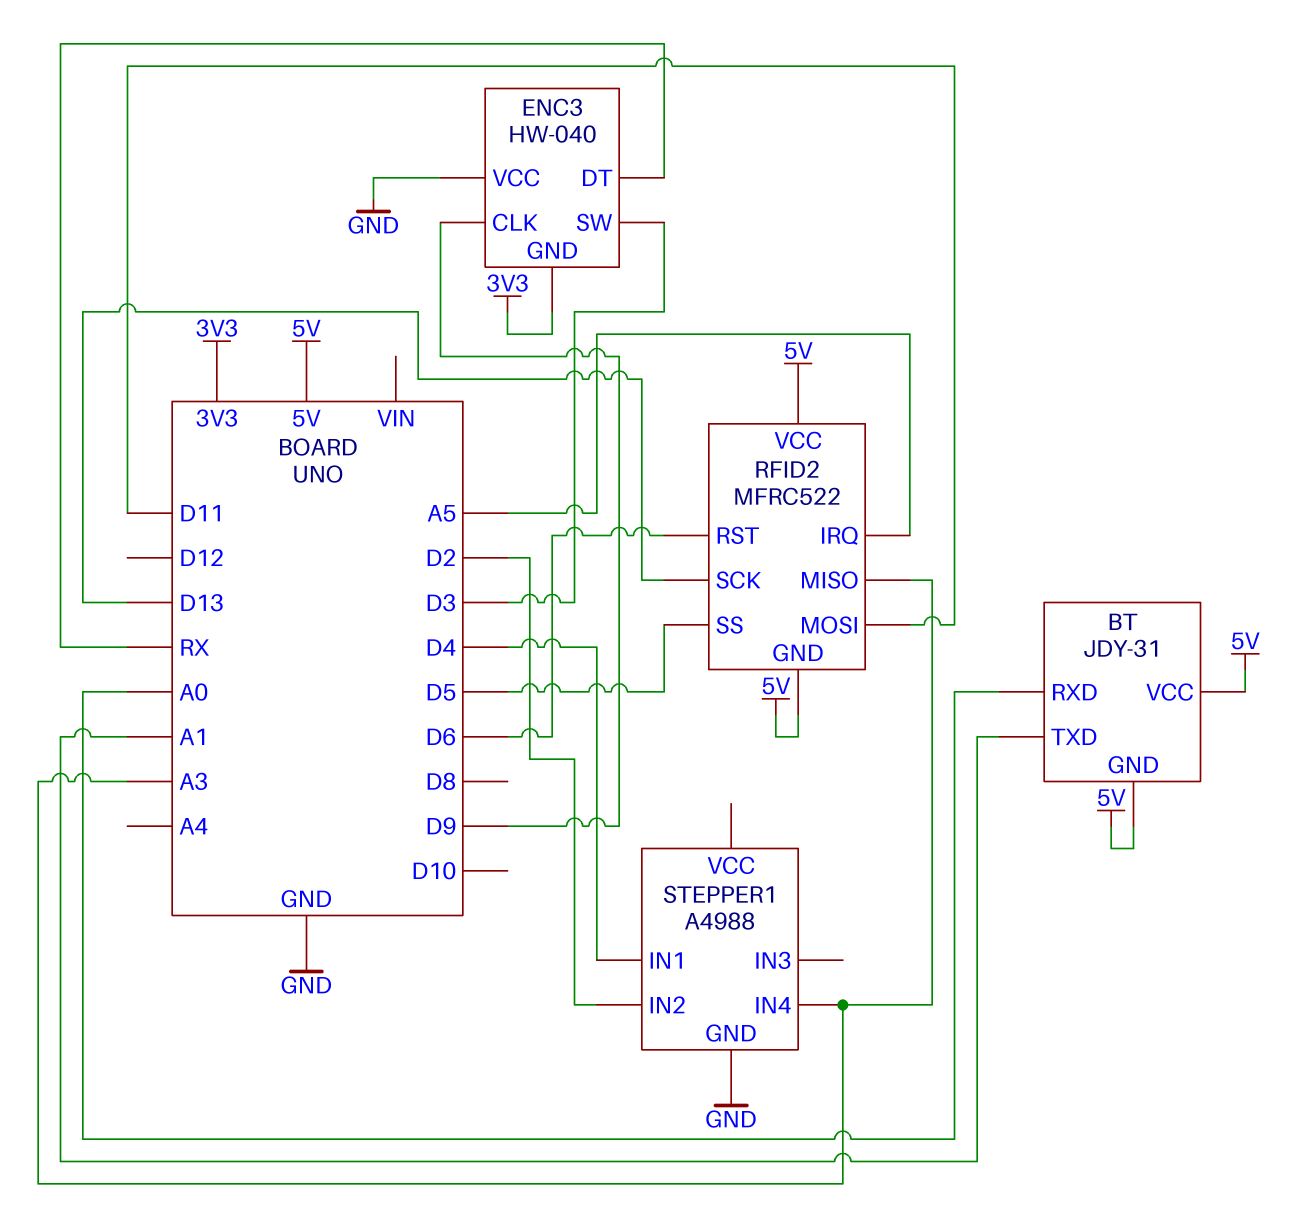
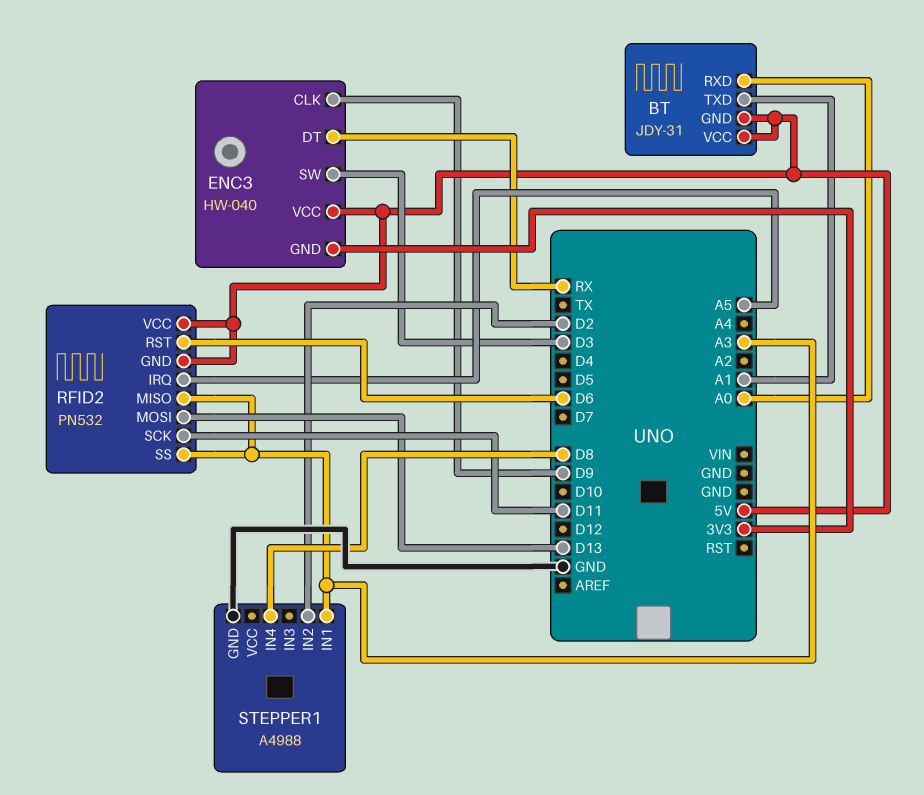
ENC3 pin VCC: GND -> 5V
RFID2: MFRC522 -> PN532
RFID2 pin MOSI: D11 -> D13
RFID2 pin SCK: D13 -> D11
RFID2 pin SS: D5 -> A3
STEPPER1 pin IN1: D4 -> A3
STEPPER1 pin IN4: A3 -> D8

